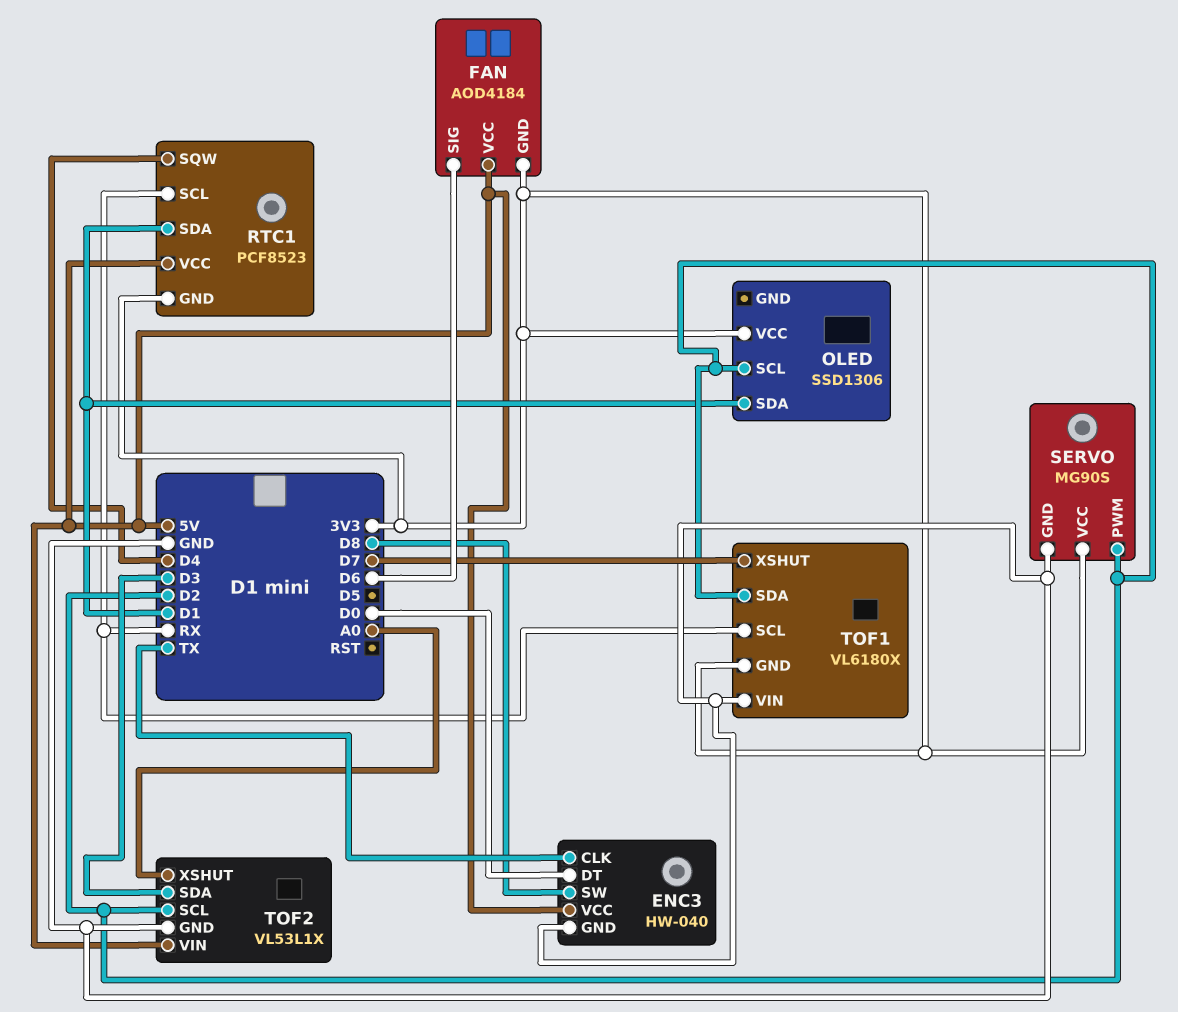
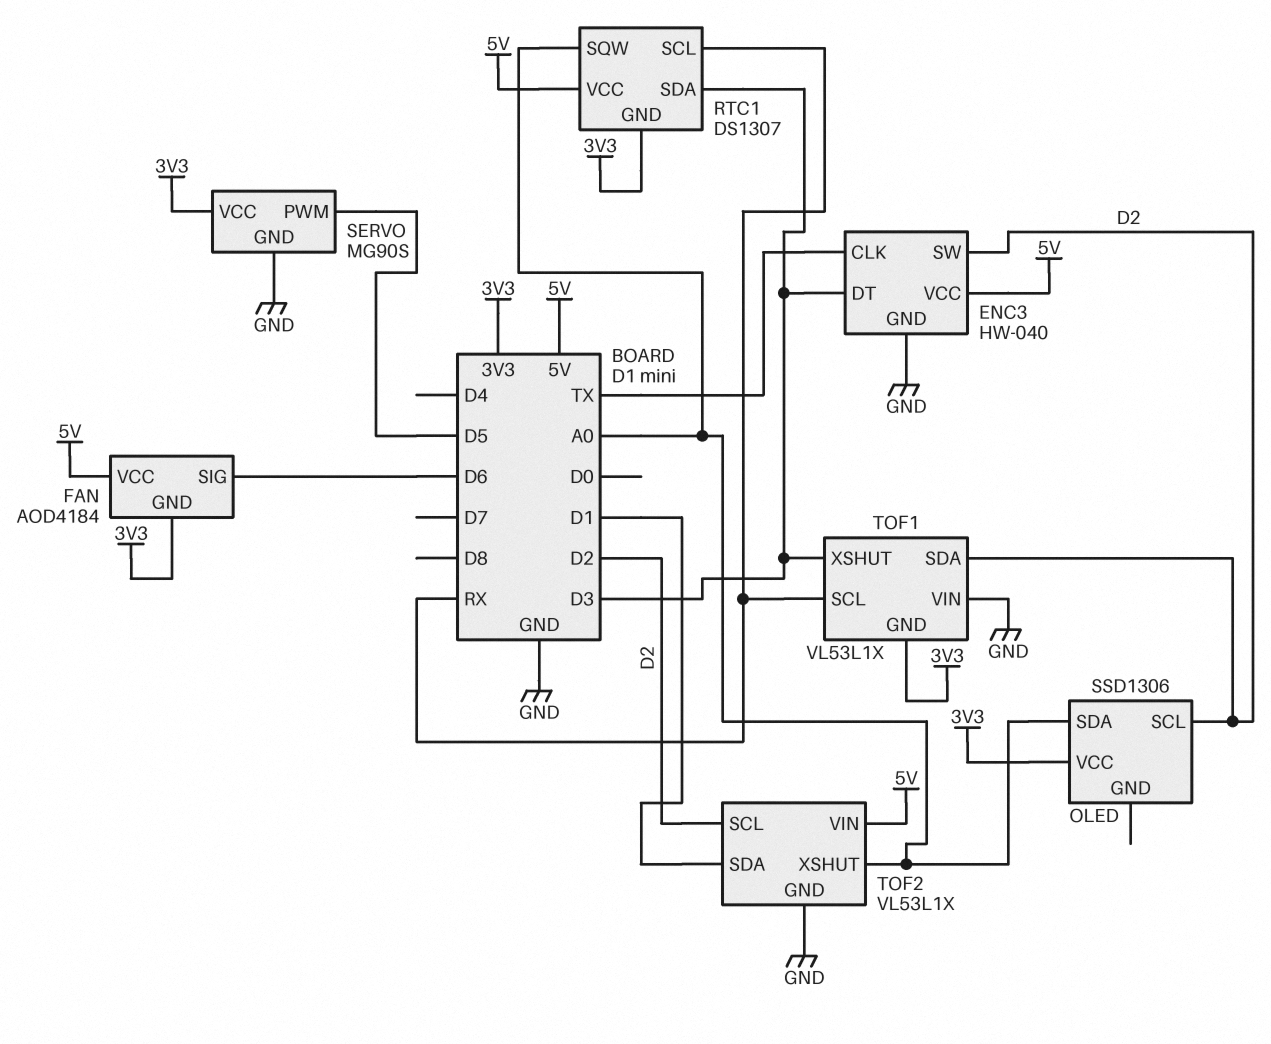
ENC3 pin DT: D0 -> D3
ENC3 pin SW: D8 -> D2
OLED pin SDA: D1 -> A0
RTC1: PCF8523 -> DS1307
RTC1 pin SDA: D1 -> D3
RTC1 pin SQW: D4 -> A0
SERVO pin PWM: D2 -> D5
TOF1: VL6180X -> VL53L1X
TOF1 pin XSHUT: D7 -> D3
TOF2 pin SDA: D3 -> D1

